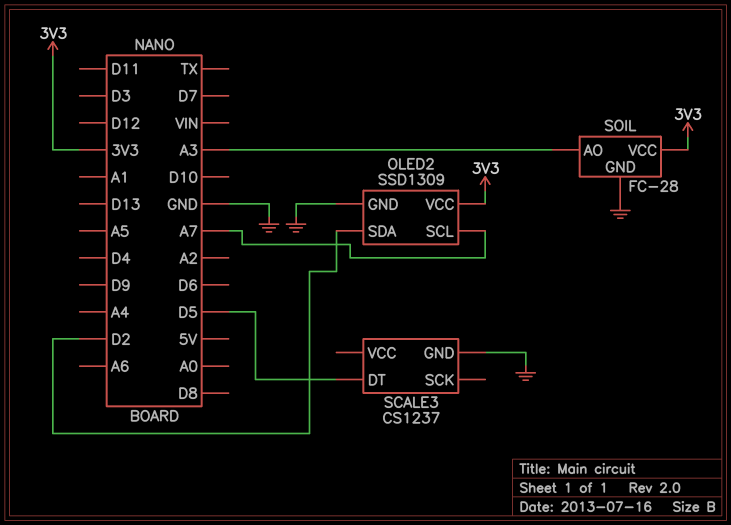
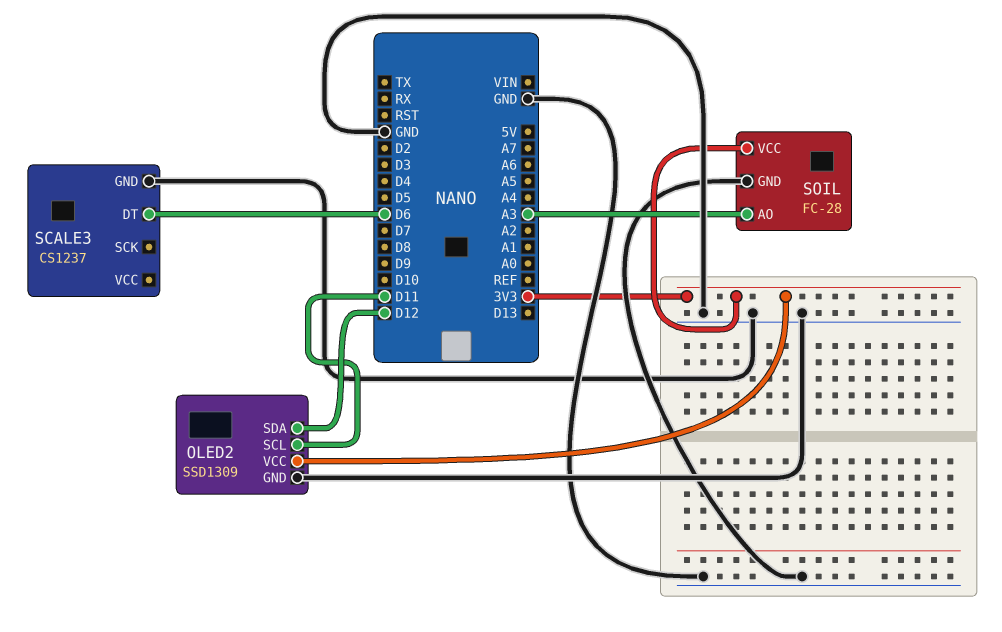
OLED2 pin SCL: A7 -> D11
OLED2 pin SDA: D2 -> D12
SCALE3 pin DT: D5 -> D6

